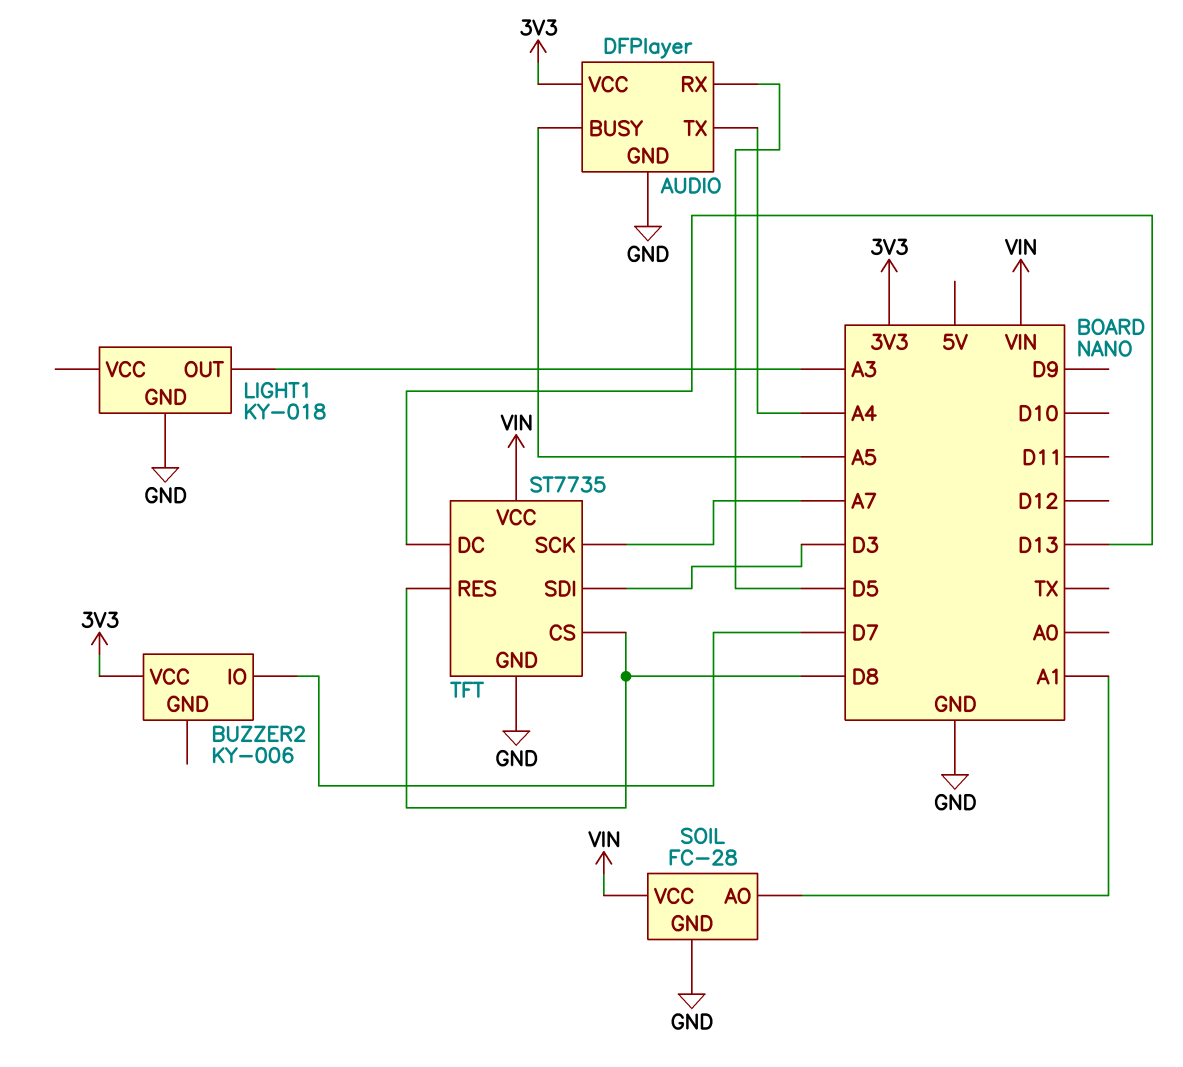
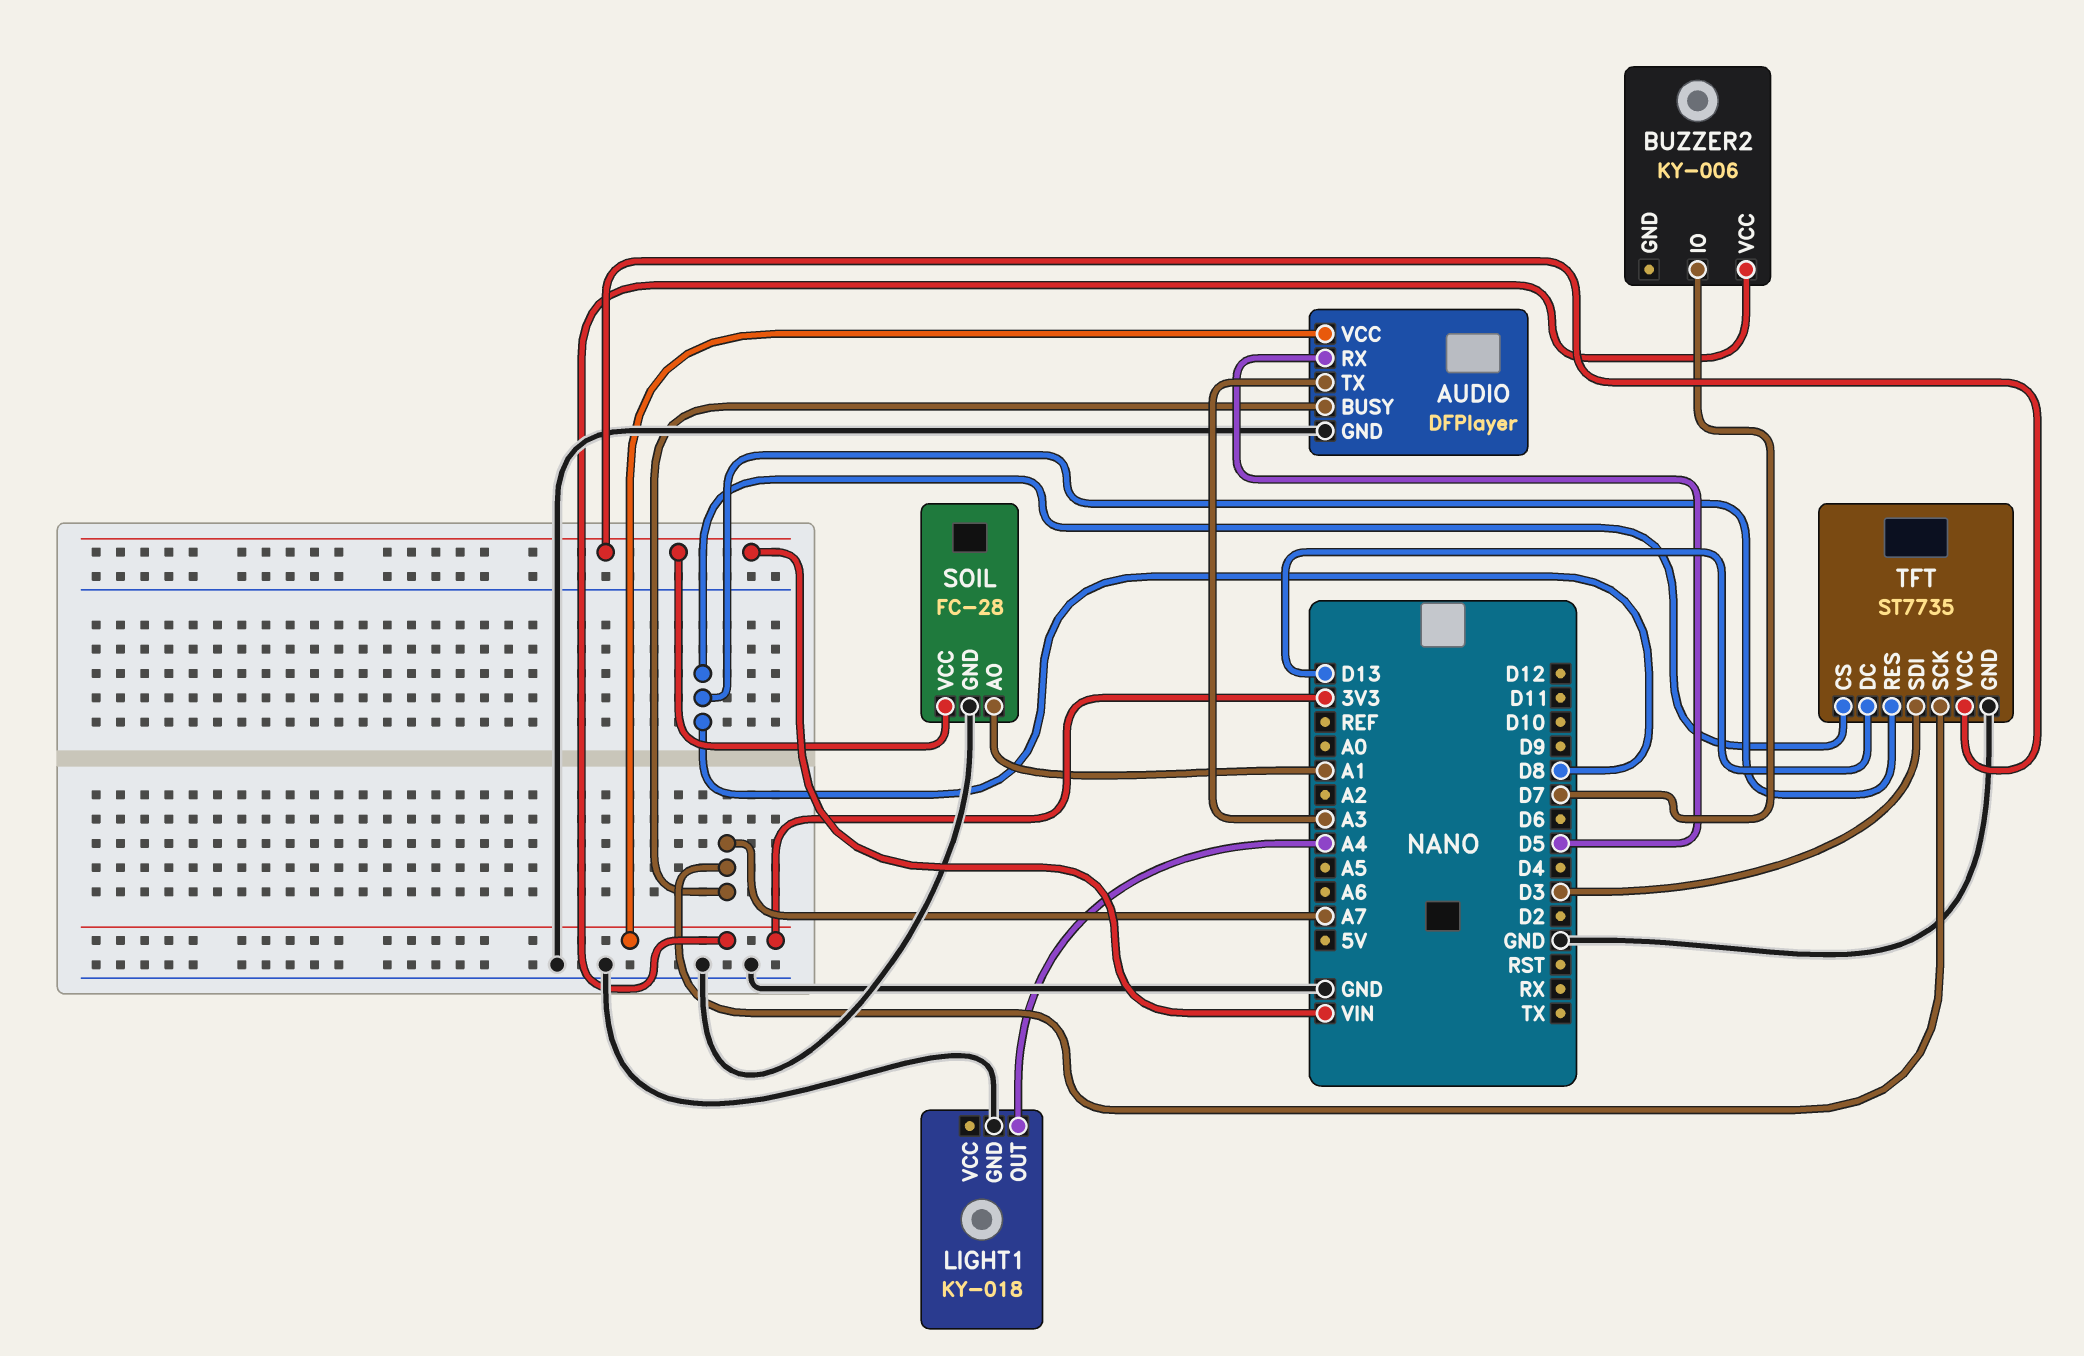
AUDIO pin BUSY: A5 -> A7
AUDIO pin TX: A4 -> A3
LIGHT1 pin OUT: A3 -> A4

